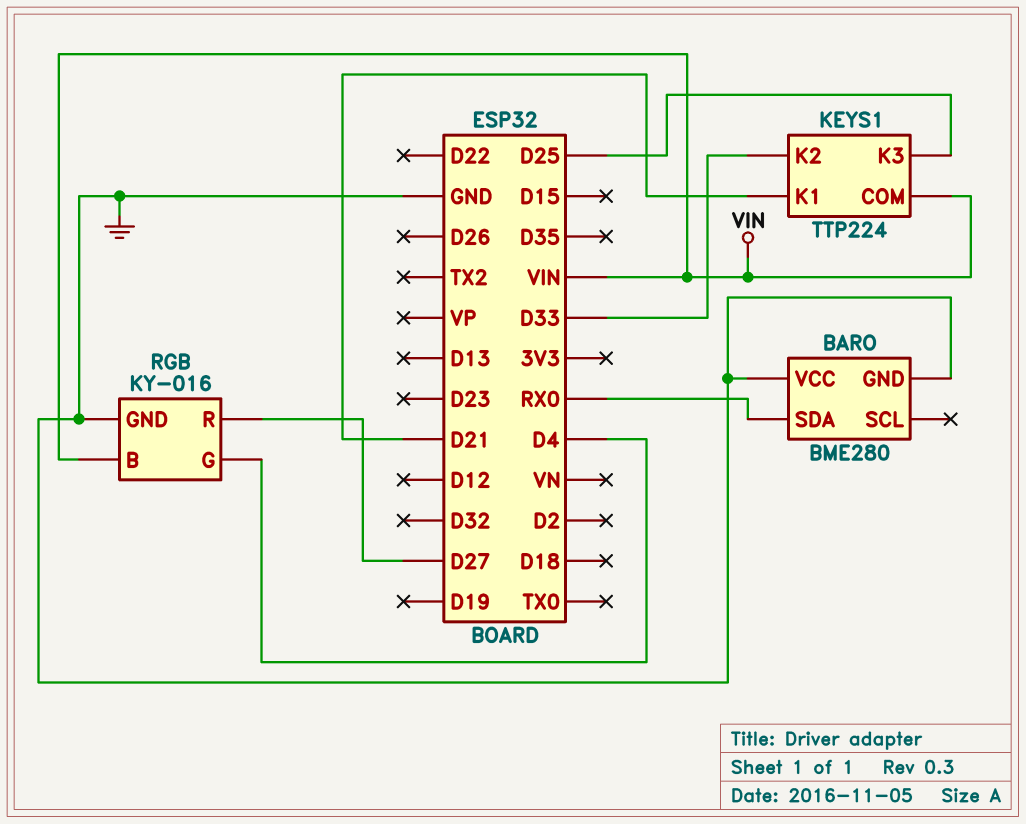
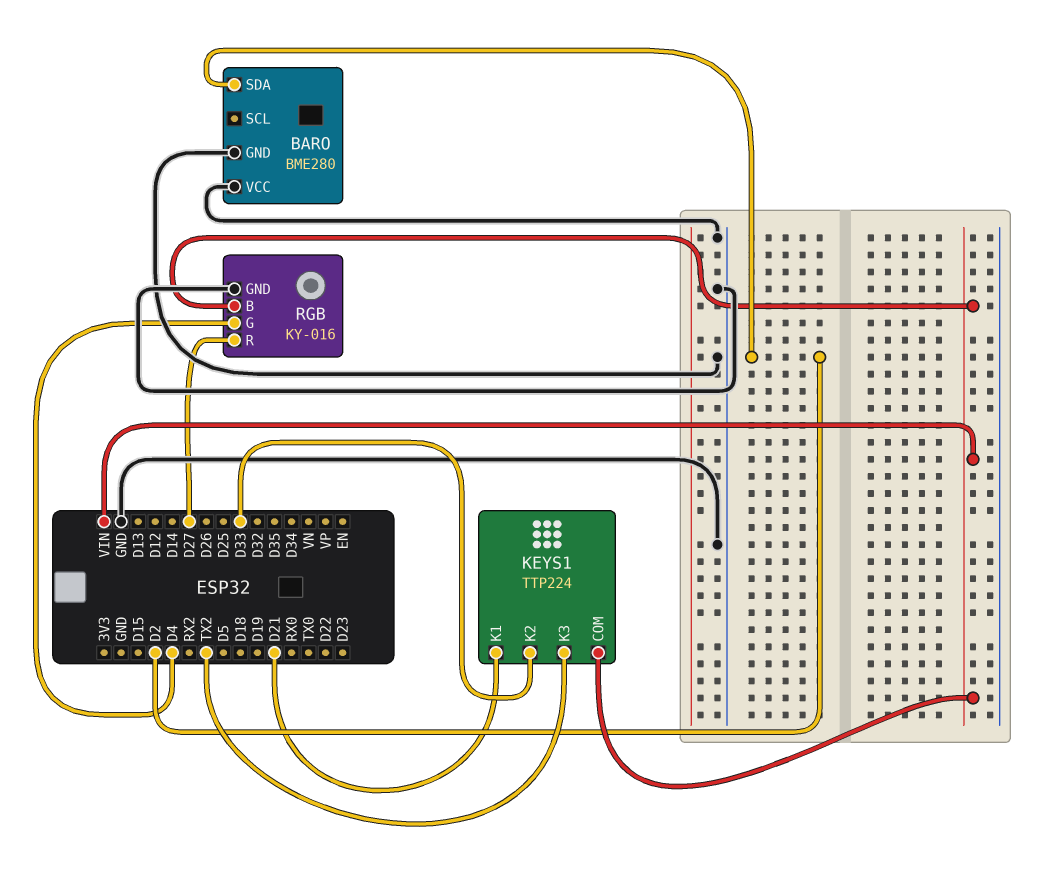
BARO pin SDA: RX0 -> D2
KEYS1 pin K3: D25 -> TX2

